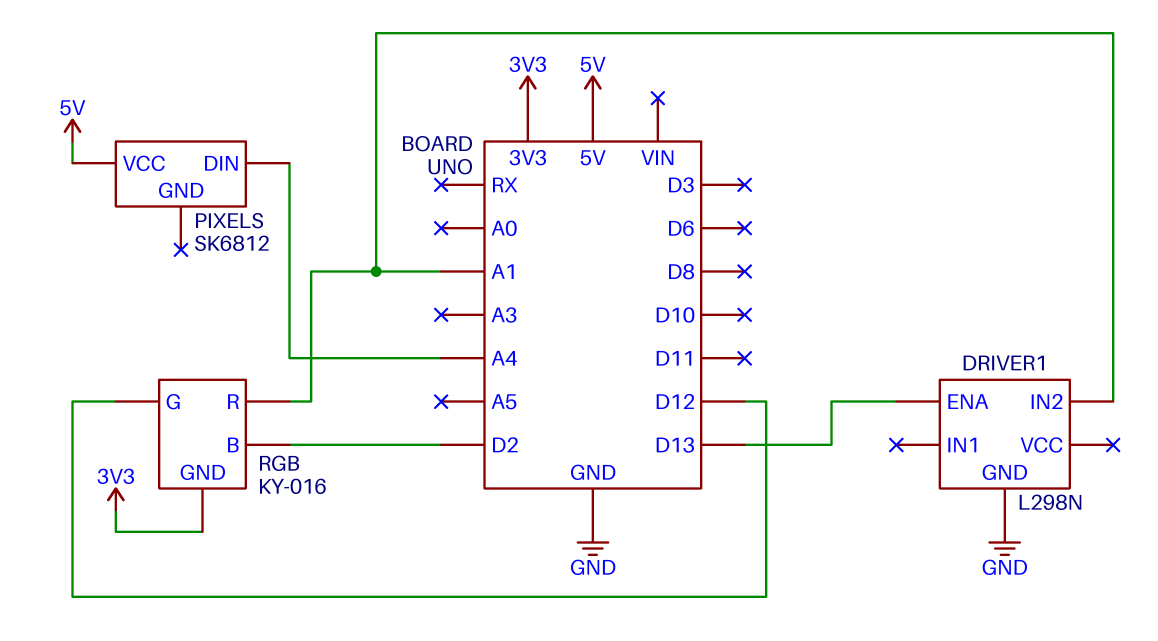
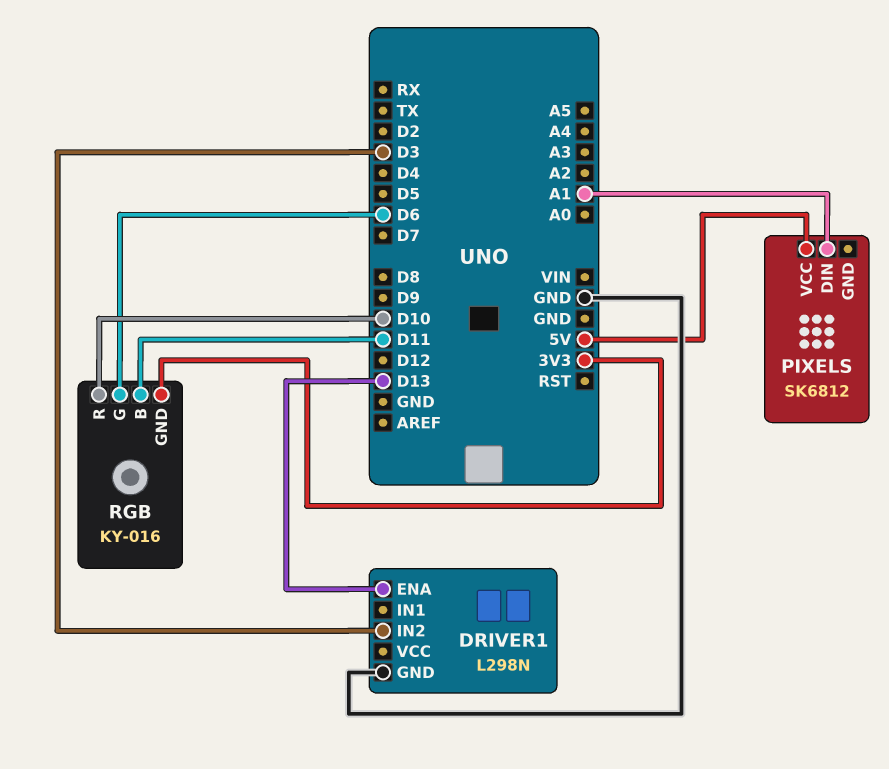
DRIVER1 pin IN2: A1 -> D3
PIXELS pin DIN: A4 -> A1
RGB pin B: D2 -> D11
RGB pin G: D12 -> D6
RGB pin R: A1 -> D10

